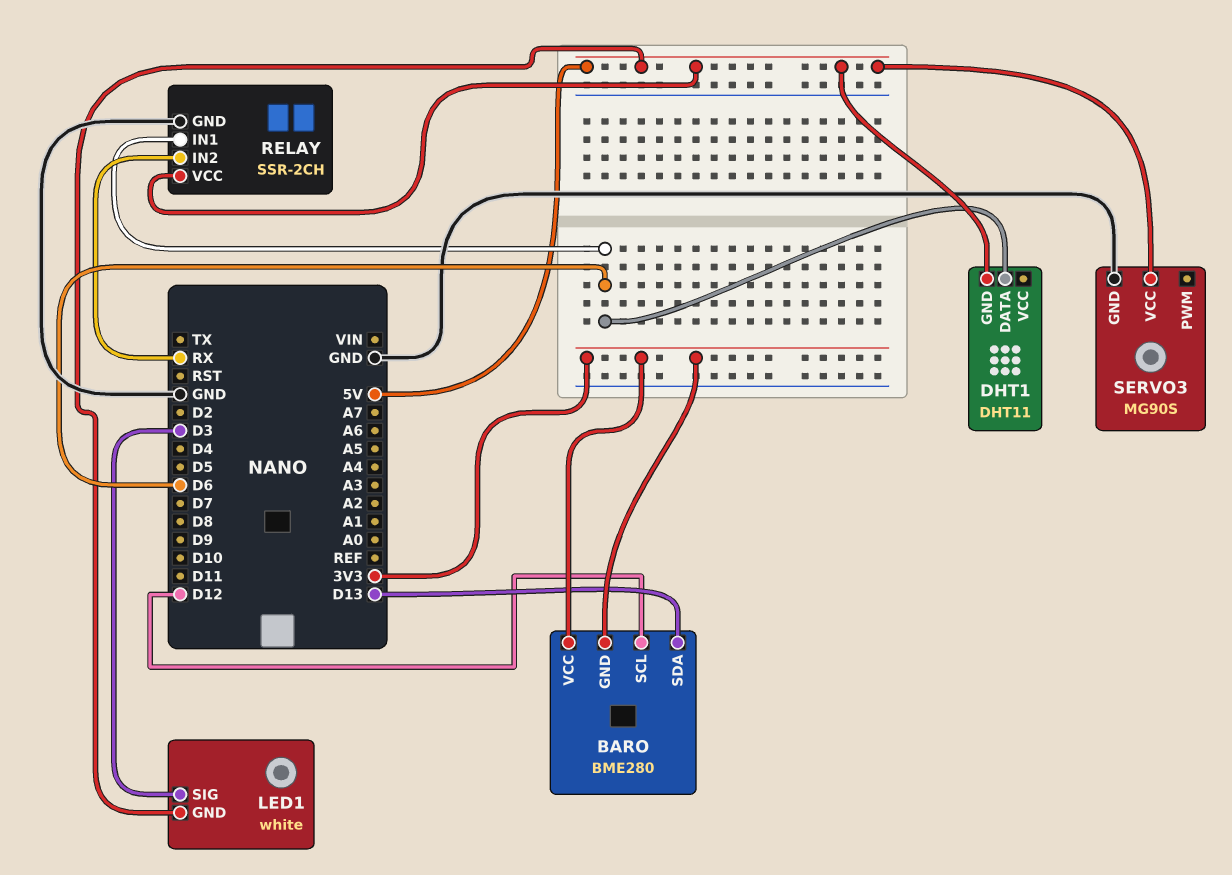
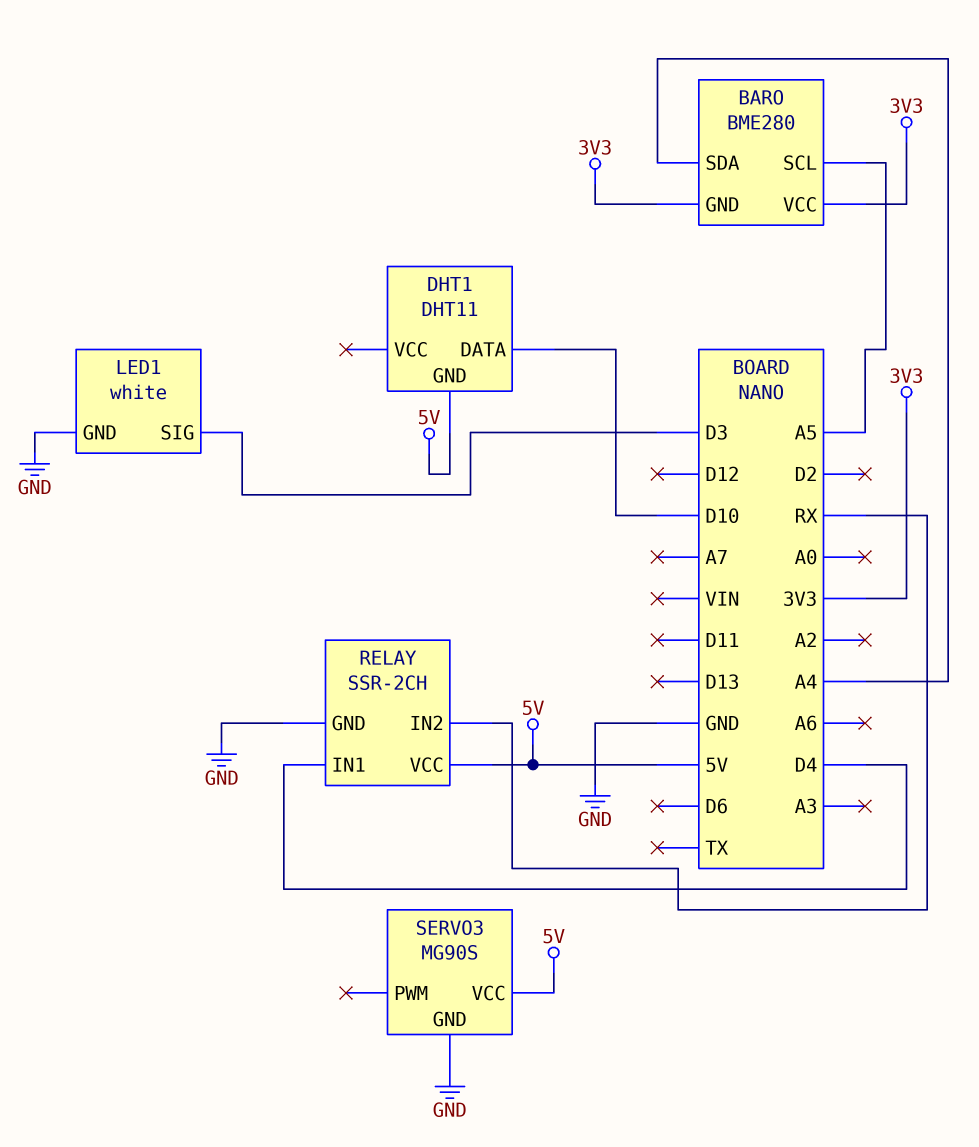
BARO pin SCL: D12 -> A5
BARO pin SDA: D13 -> A4
DHT1 pin DATA: D6 -> D10
LED1 pin GND: 5V -> GND
RELAY pin IN1: D6 -> D4

